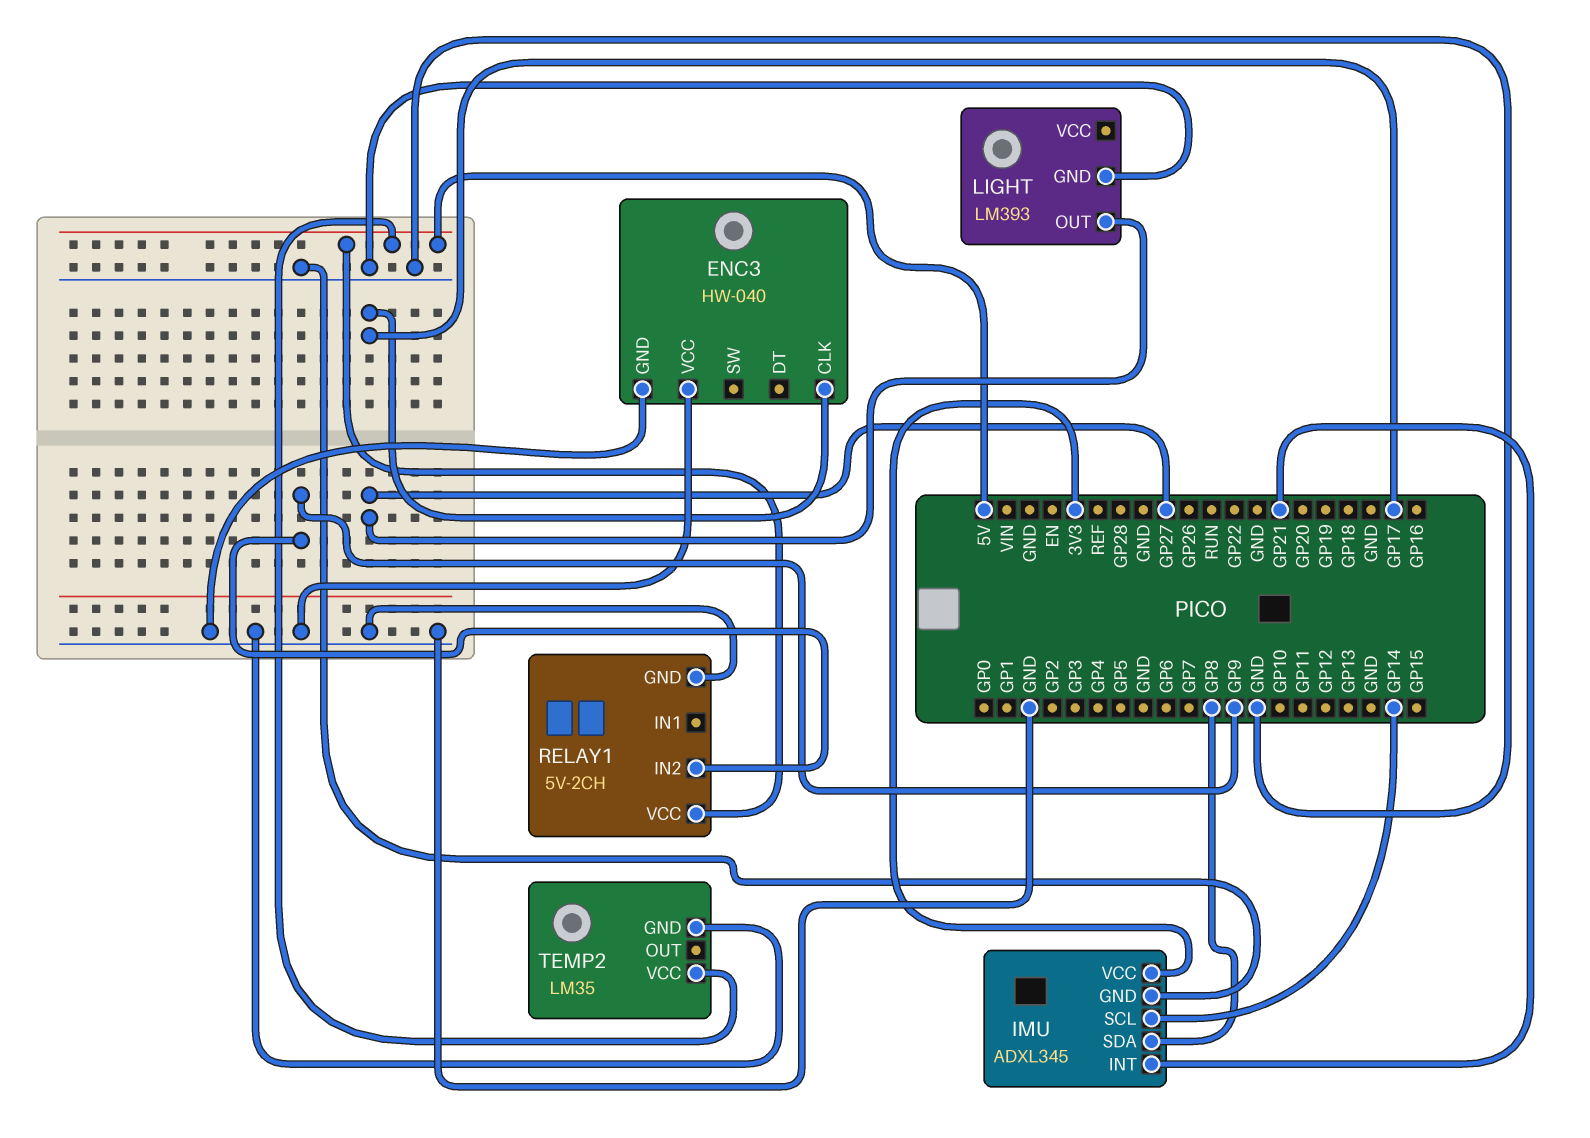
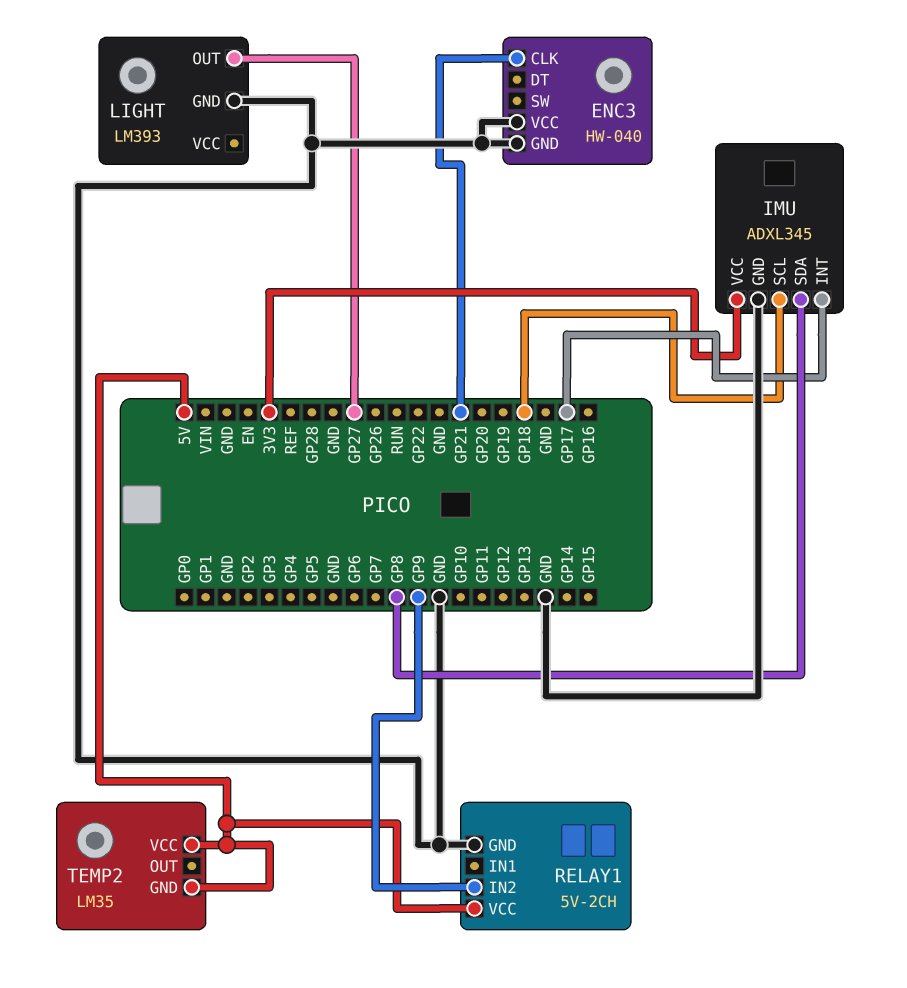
ENC3 pin CLK: GP17 -> GP21
IMU pin INT: GP21 -> GP17
IMU pin SCL: GP14 -> GP18
TEMP2 pin GND: GND -> 5V

